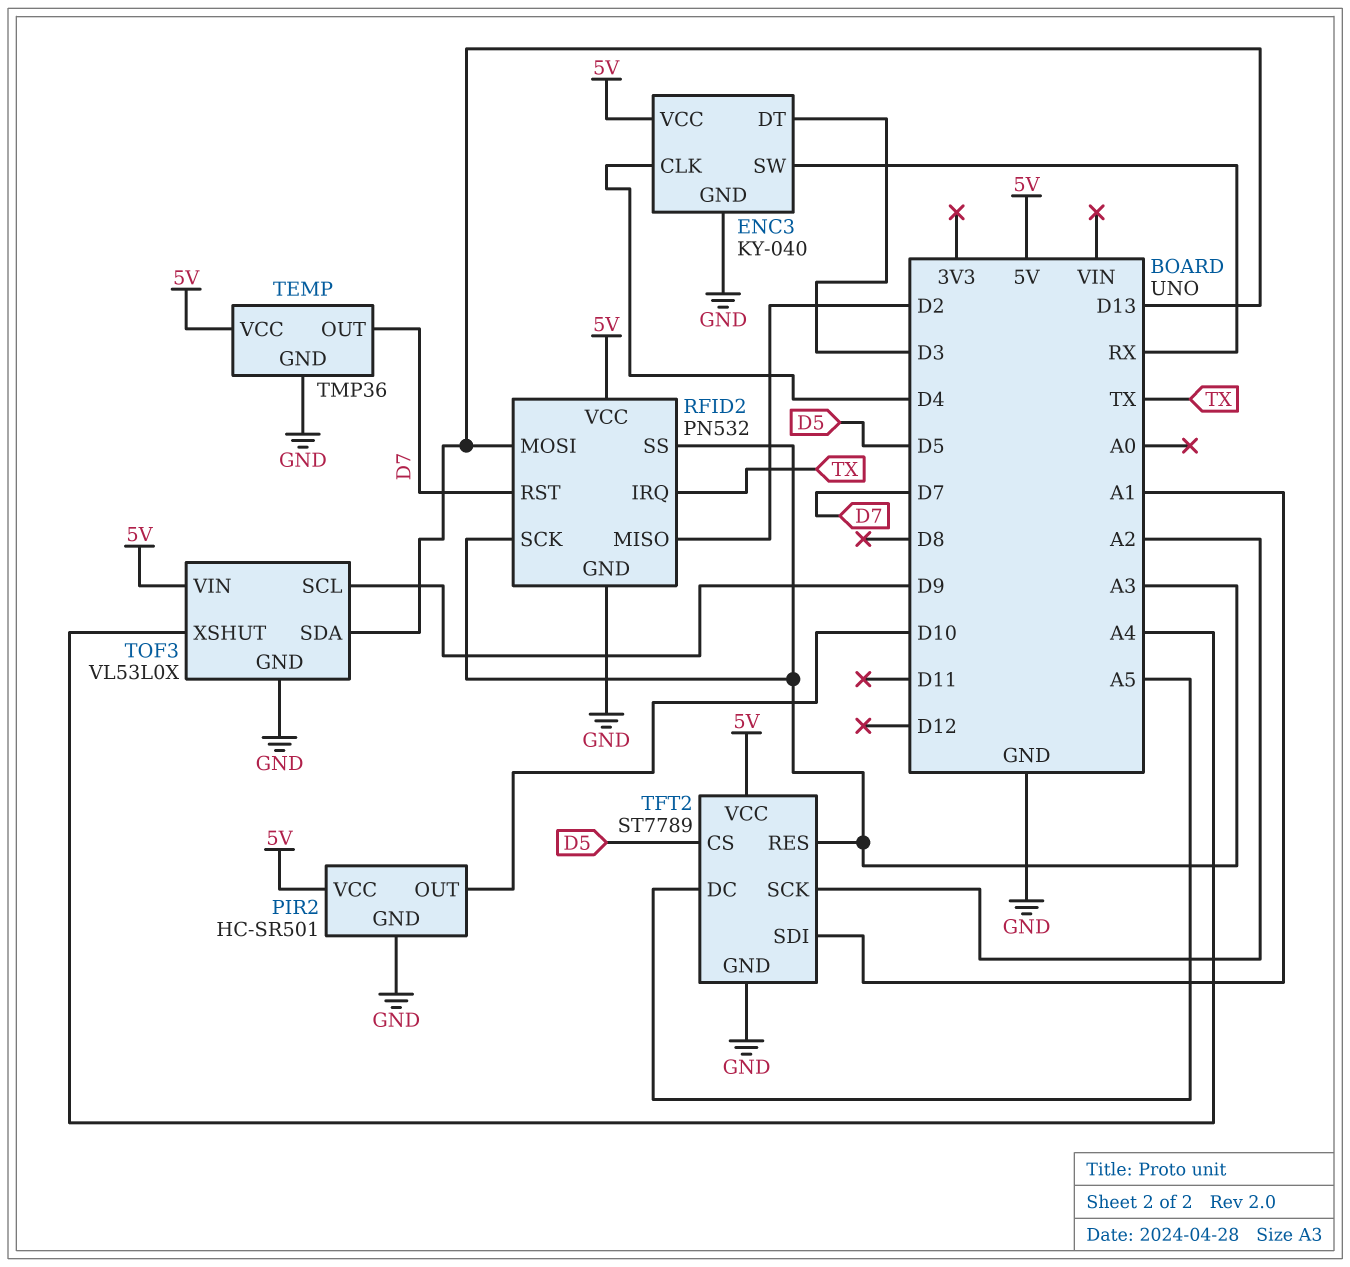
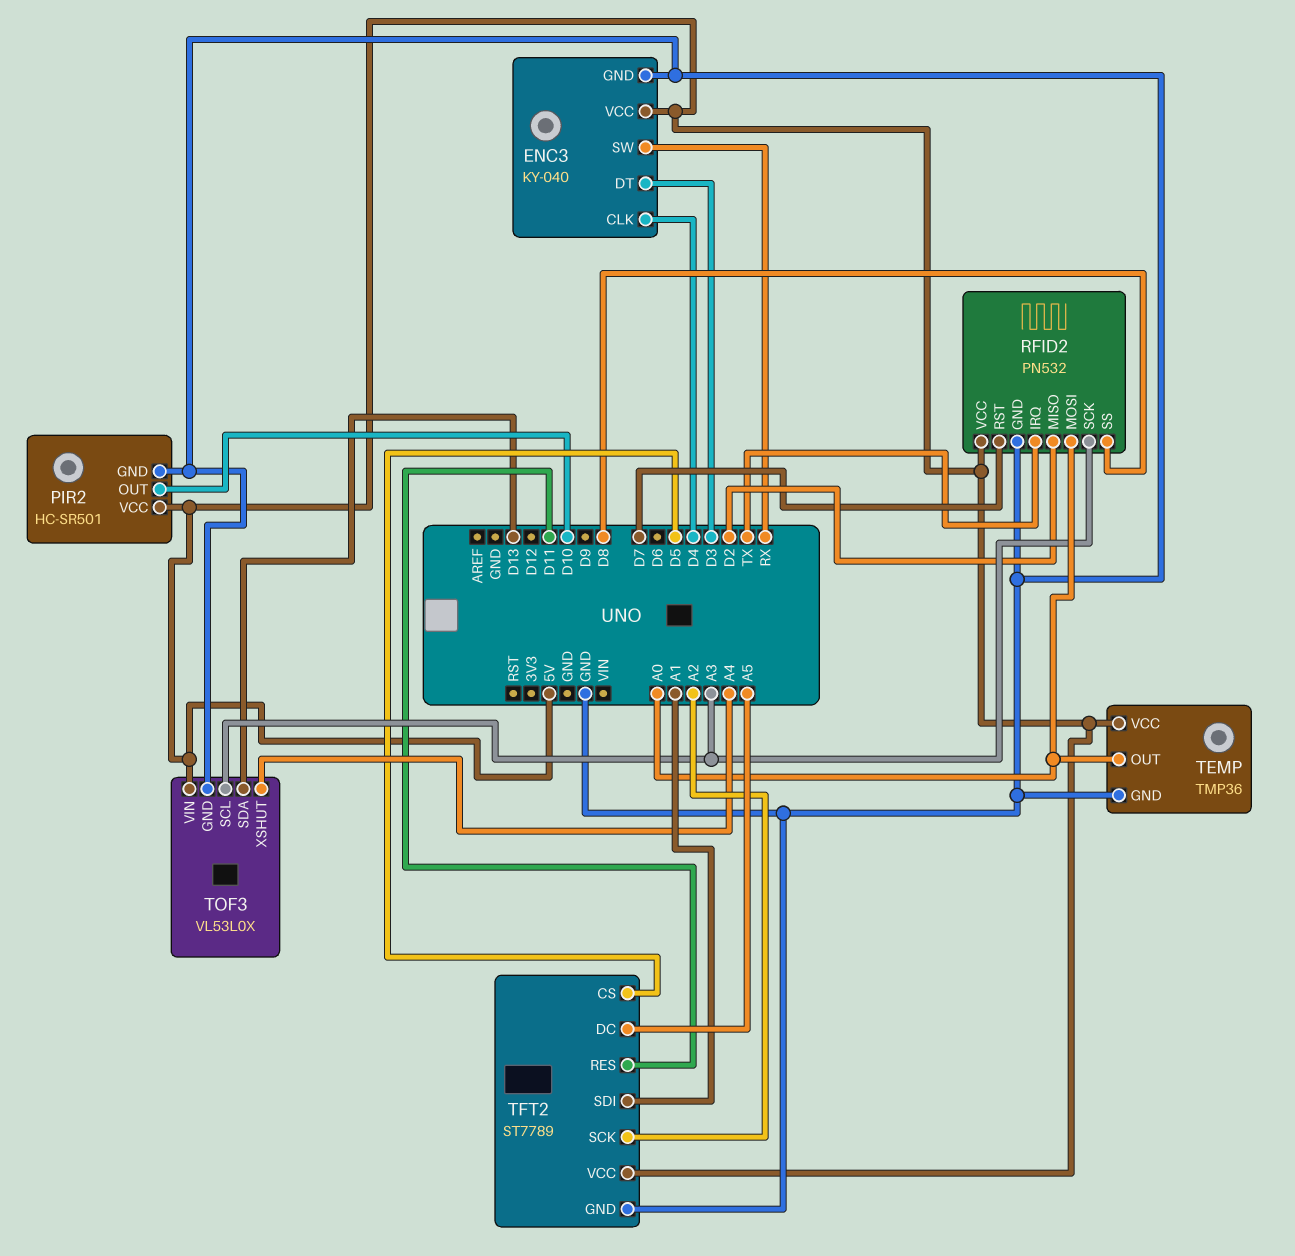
RFID2 pin MOSI: D13 -> A0
RFID2 pin SS: A3 -> D8
TEMP pin OUT: D7 -> A0
TFT2 pin RES: A3 -> D11
TOF3 pin SCL: D9 -> A3

